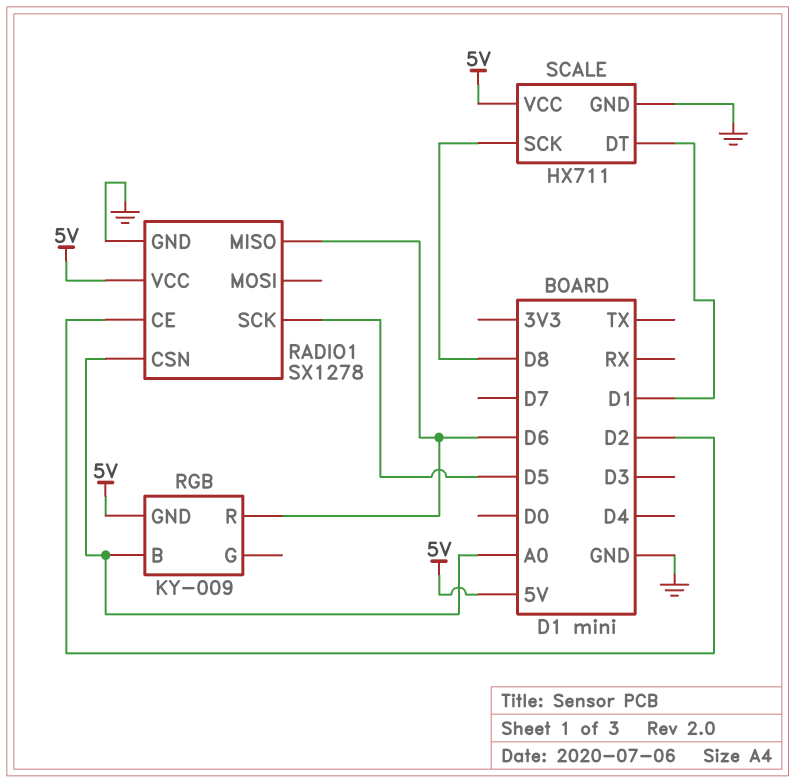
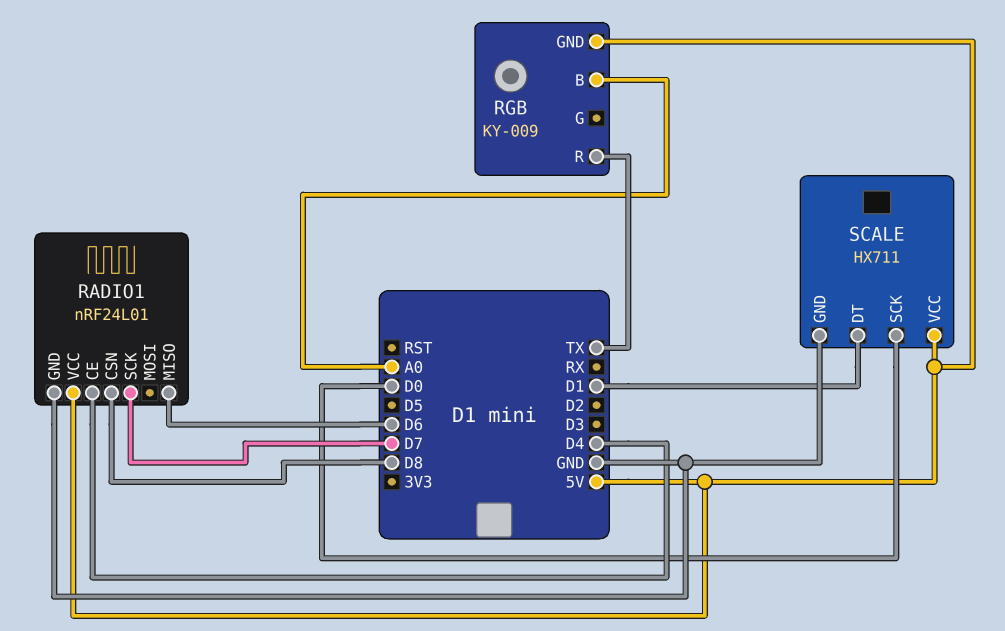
RADIO1: SX1278 -> nRF24L01
RADIO1 pin CE: D2 -> D4
RADIO1 pin CSN: A0 -> D8
RADIO1 pin SCK: D5 -> D7
RGB pin R: D6 -> TX
SCALE pin SCK: D8 -> D0

